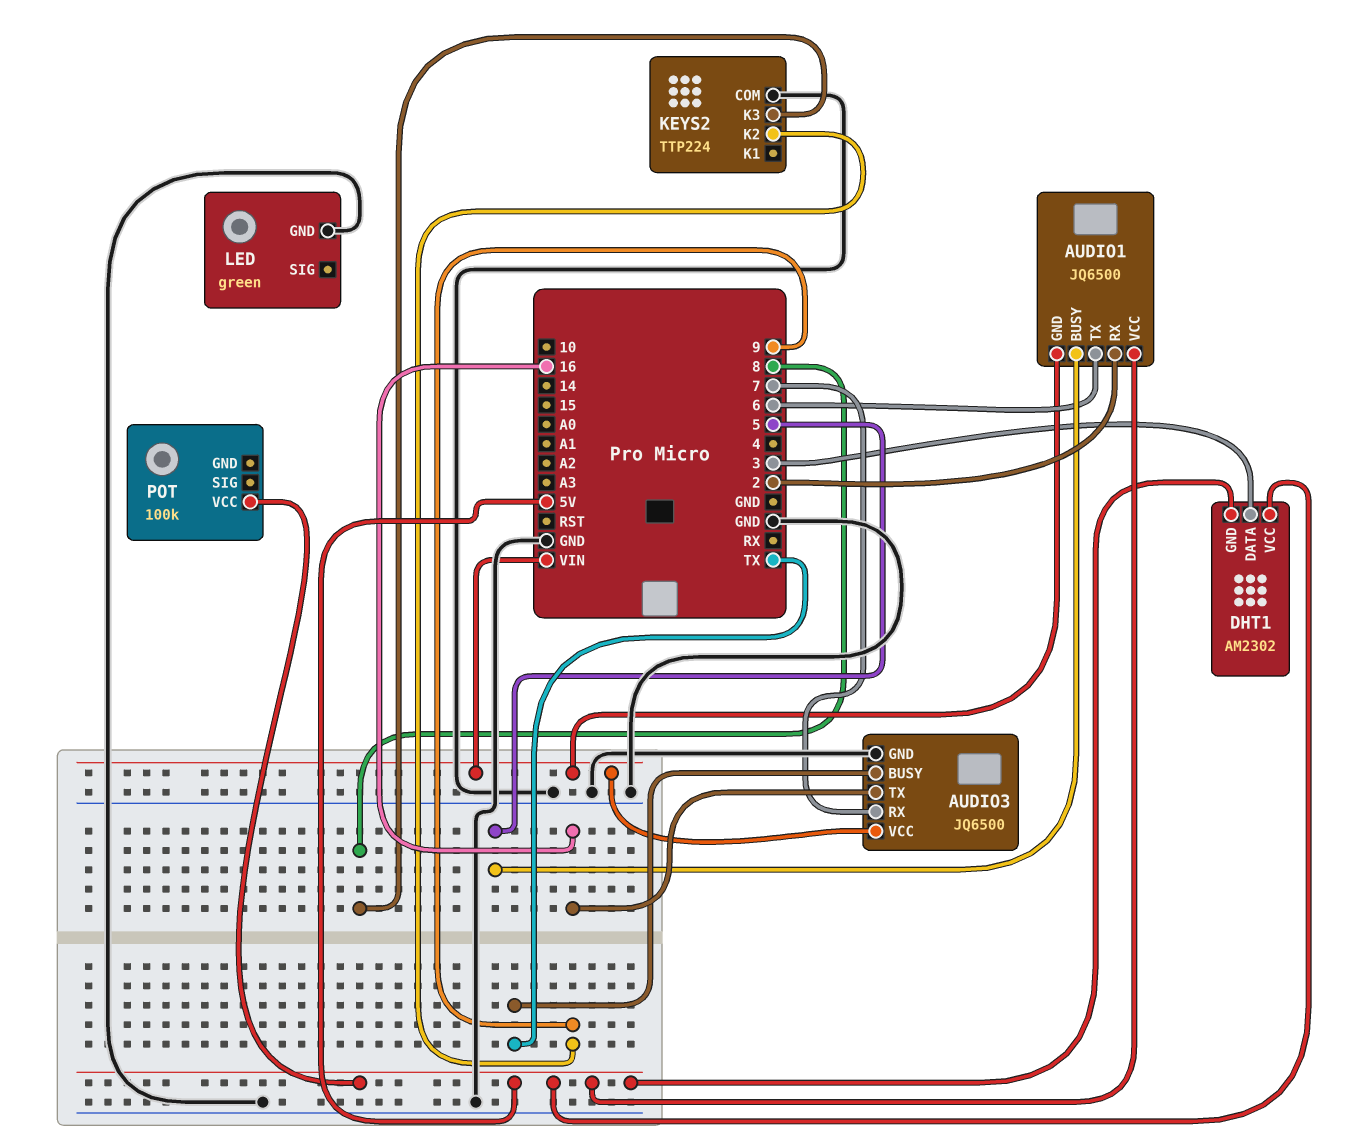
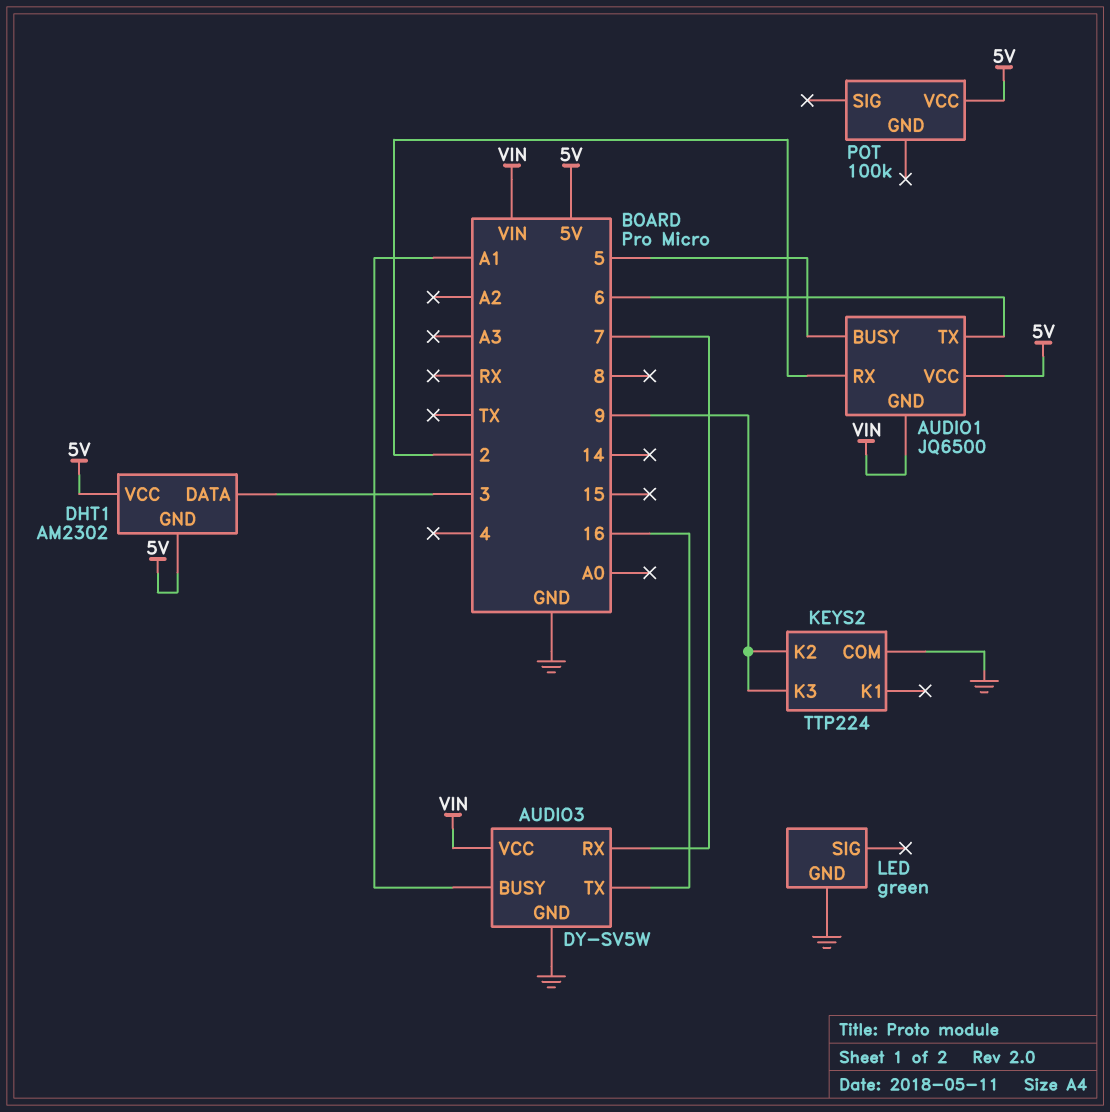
AUDIO3: JQ6500 -> DY-SV5W
AUDIO3 pin BUSY: TX -> A1
KEYS2 pin K3: 8 -> 9

